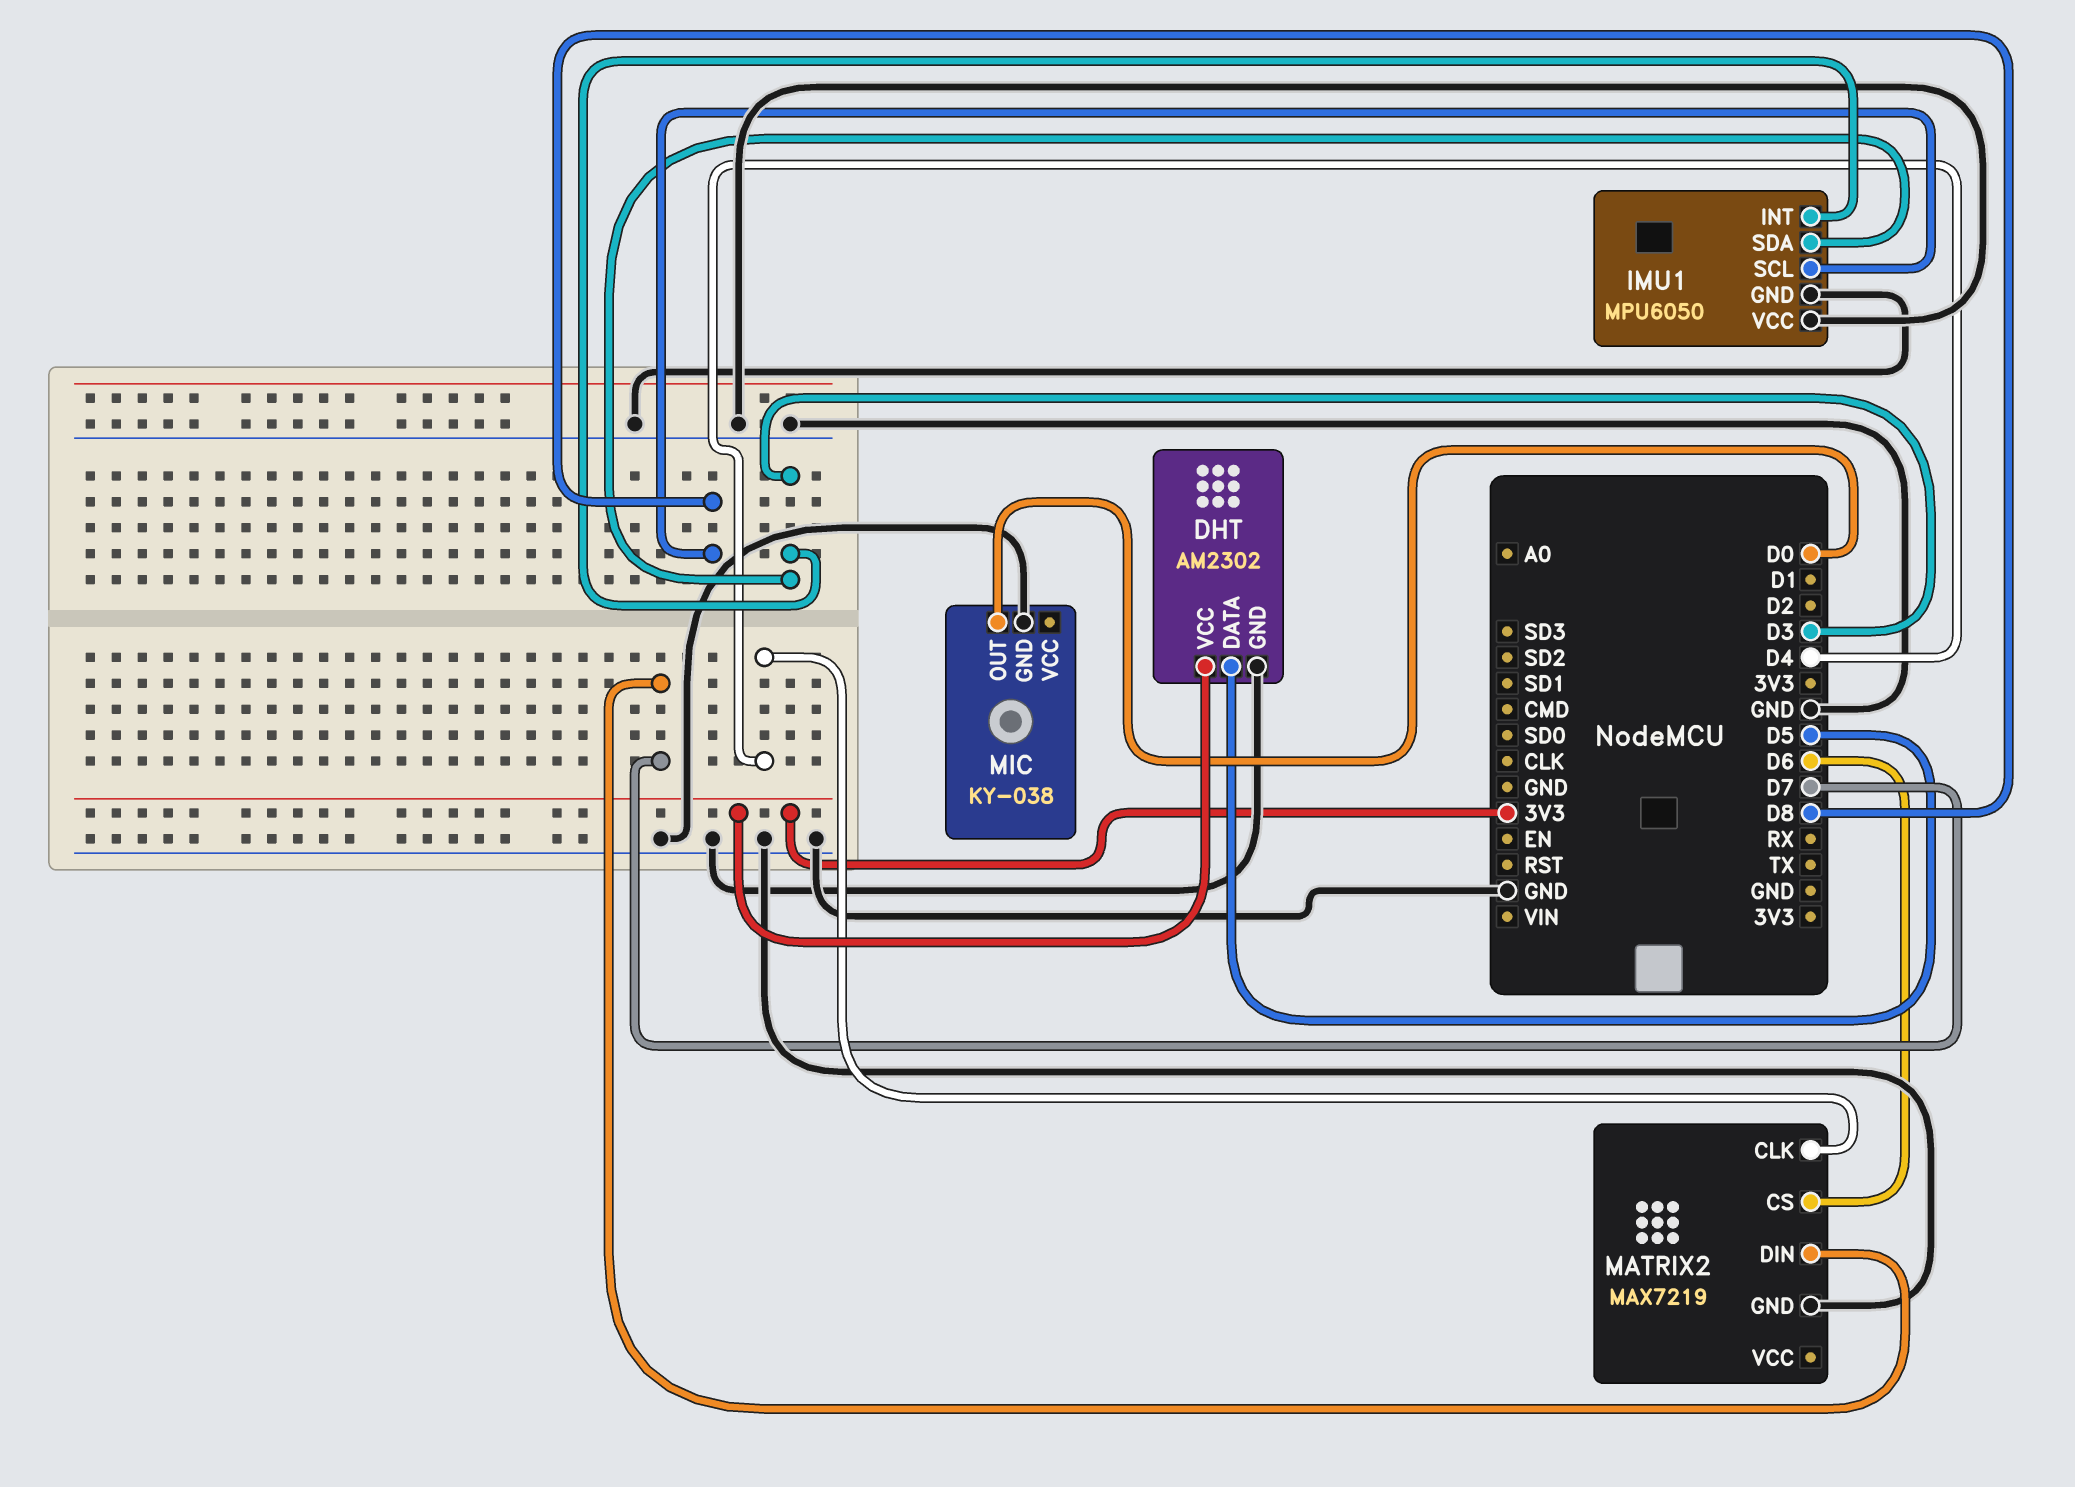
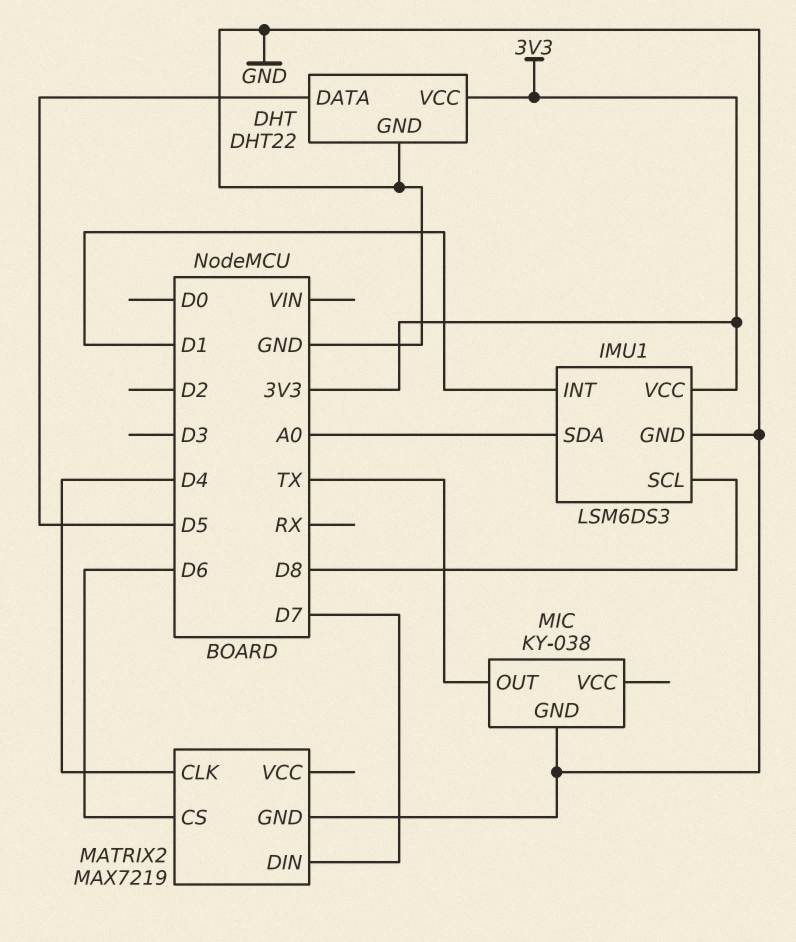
DHT: AM2302 -> DHT22
IMU1: MPU6050 -> LSM6DS3
IMU1 pin INT: D3 -> D1
IMU1 pin SDA: D3 -> A0
IMU1 pin VCC: GND -> 3V3
MIC pin OUT: D0 -> TX

